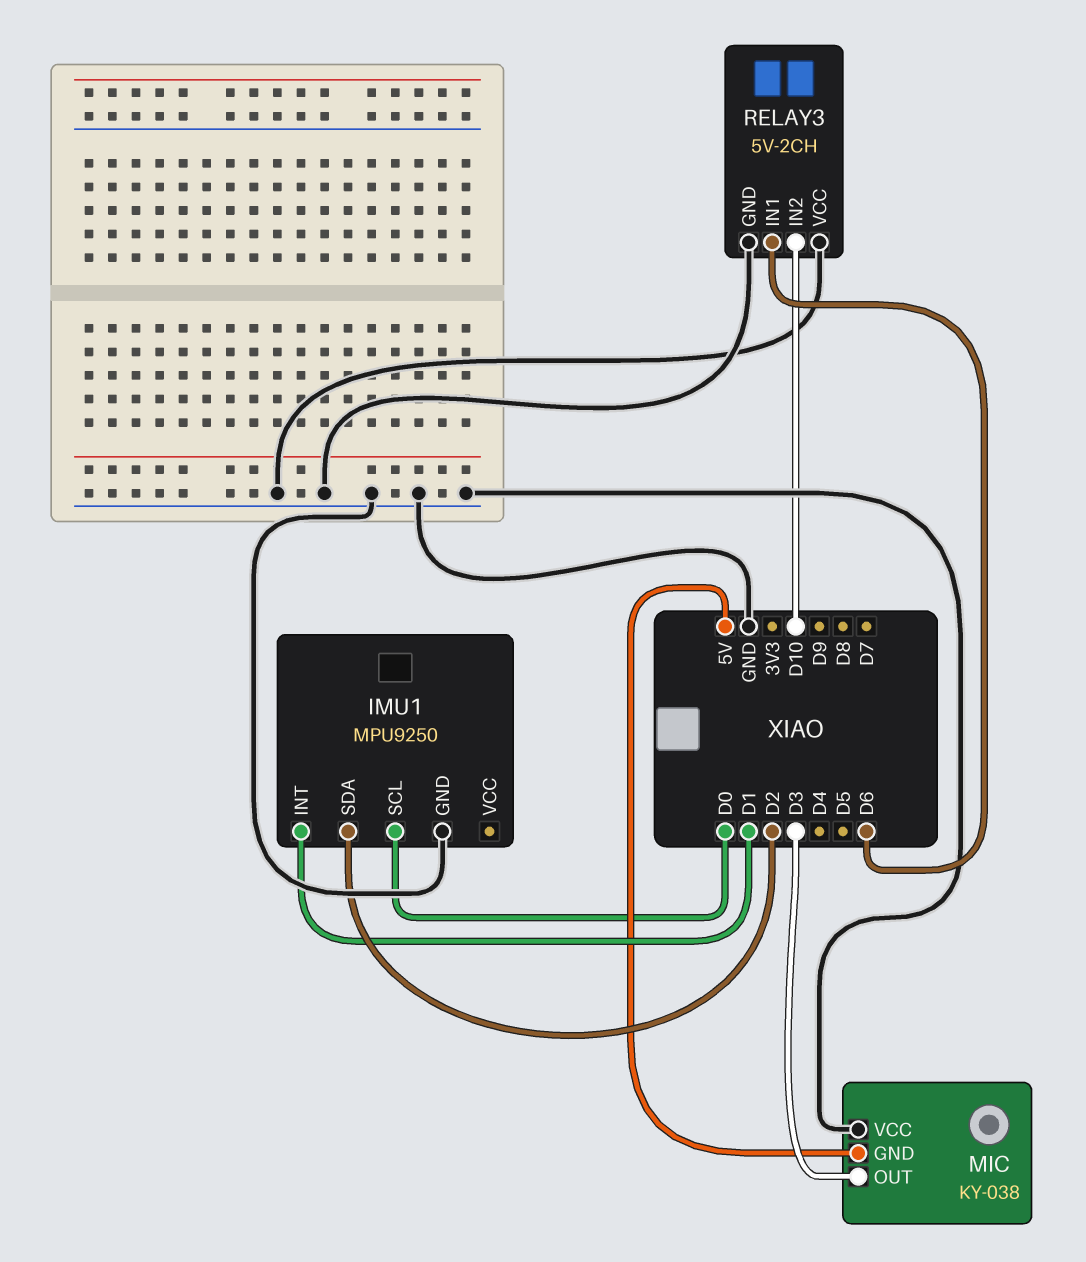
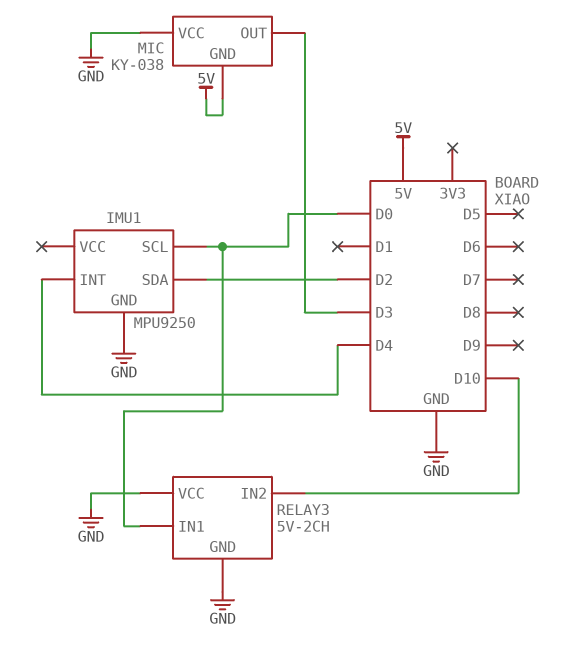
IMU1 pin INT: D1 -> D4
RELAY3 pin IN1: D6 -> D0

